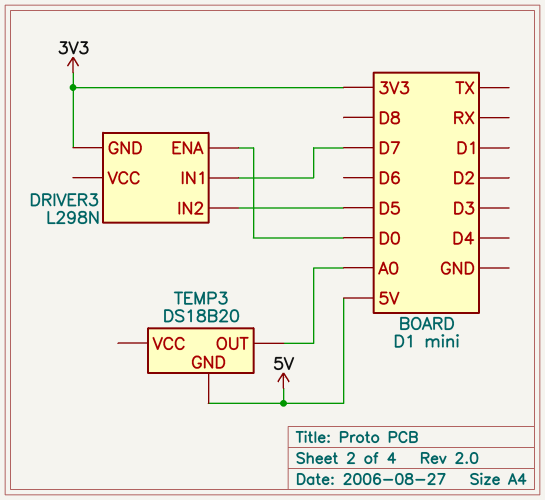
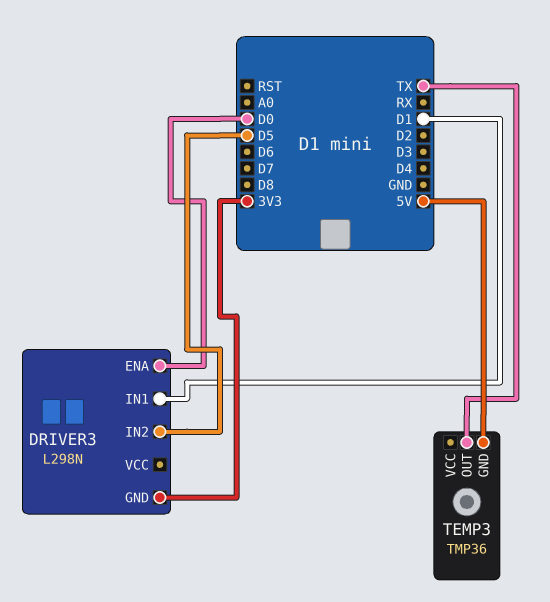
DRIVER3 pin IN1: D7 -> D1
TEMP3: DS18B20 -> TMP36
TEMP3 pin OUT: A0 -> TX

